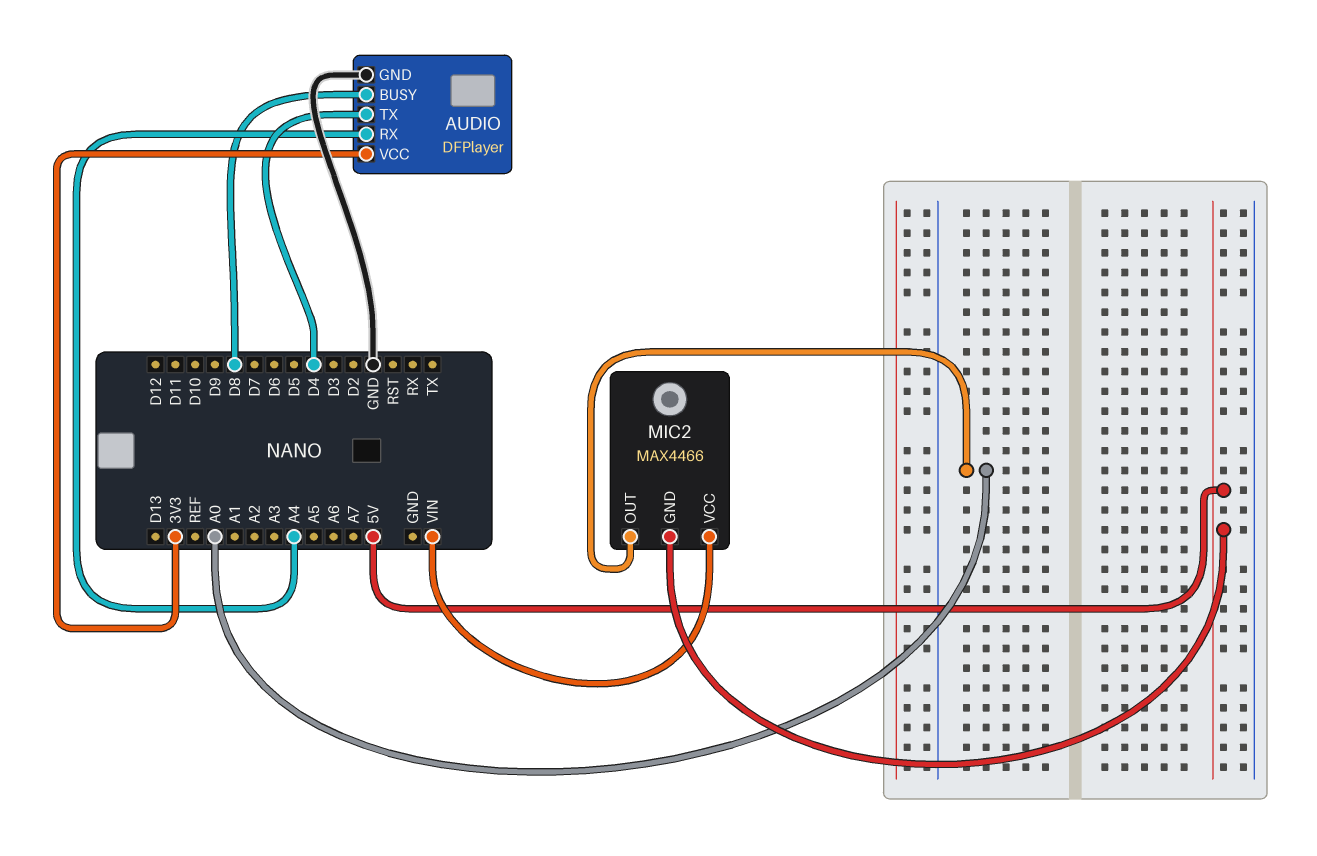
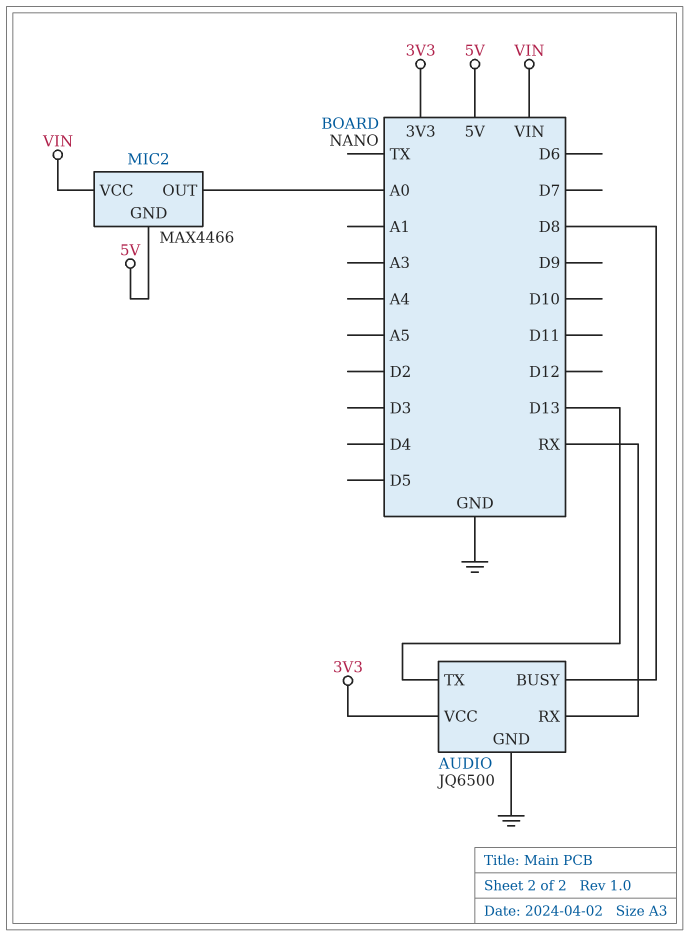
AUDIO: DFPlayer -> JQ6500
AUDIO pin RX: A4 -> RX
AUDIO pin TX: D4 -> D13

